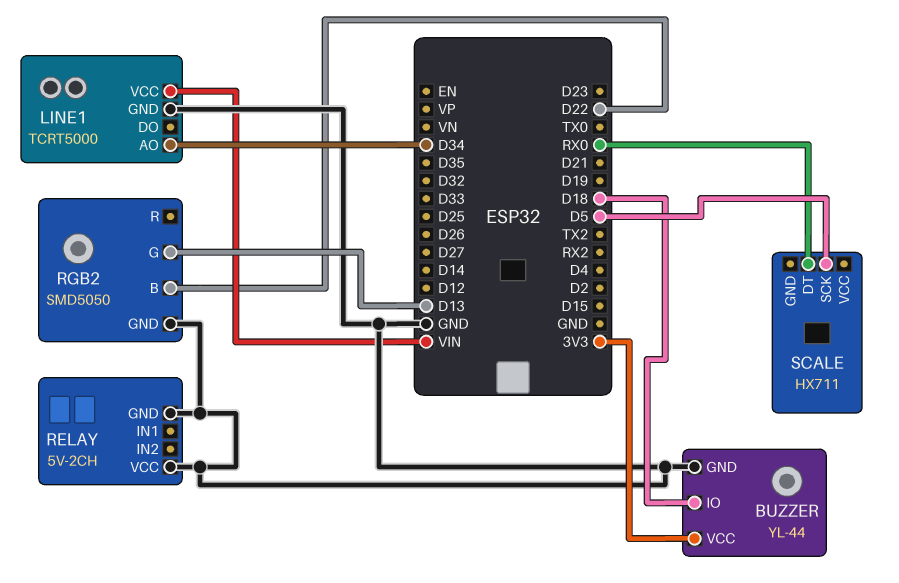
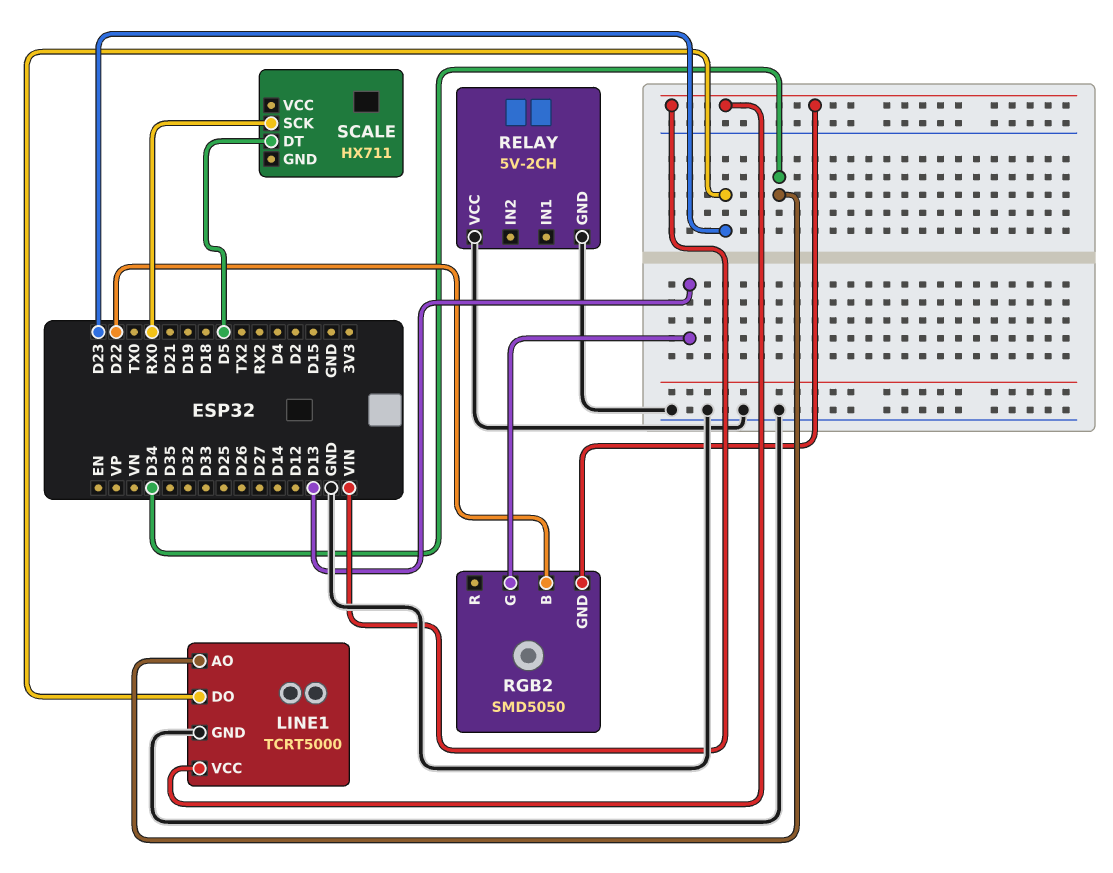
BUZZER: YL-44 -> none
BUZZER pin GND: GND -> none
BUZZER pin IO: D18 -> none
BUZZER pin VCC: 3V3 -> none
LINE1 pin DO: none -> D23
RGB2 pin GND: GND -> VIN
SCALE pin DT: RX0 -> D5
SCALE pin SCK: D5 -> RX0

